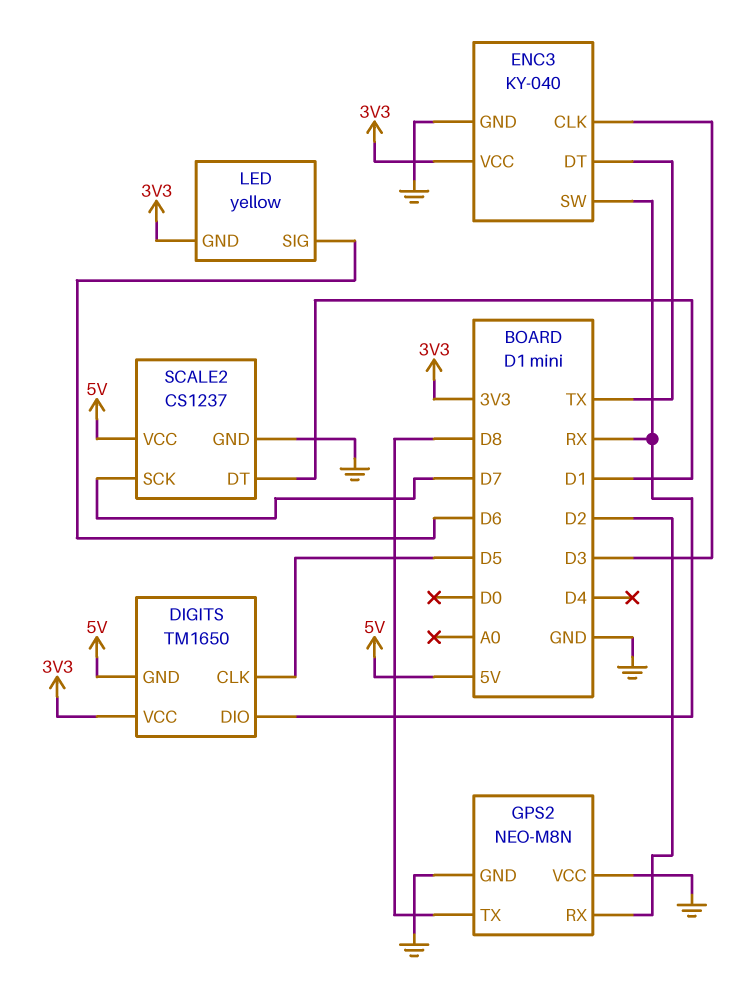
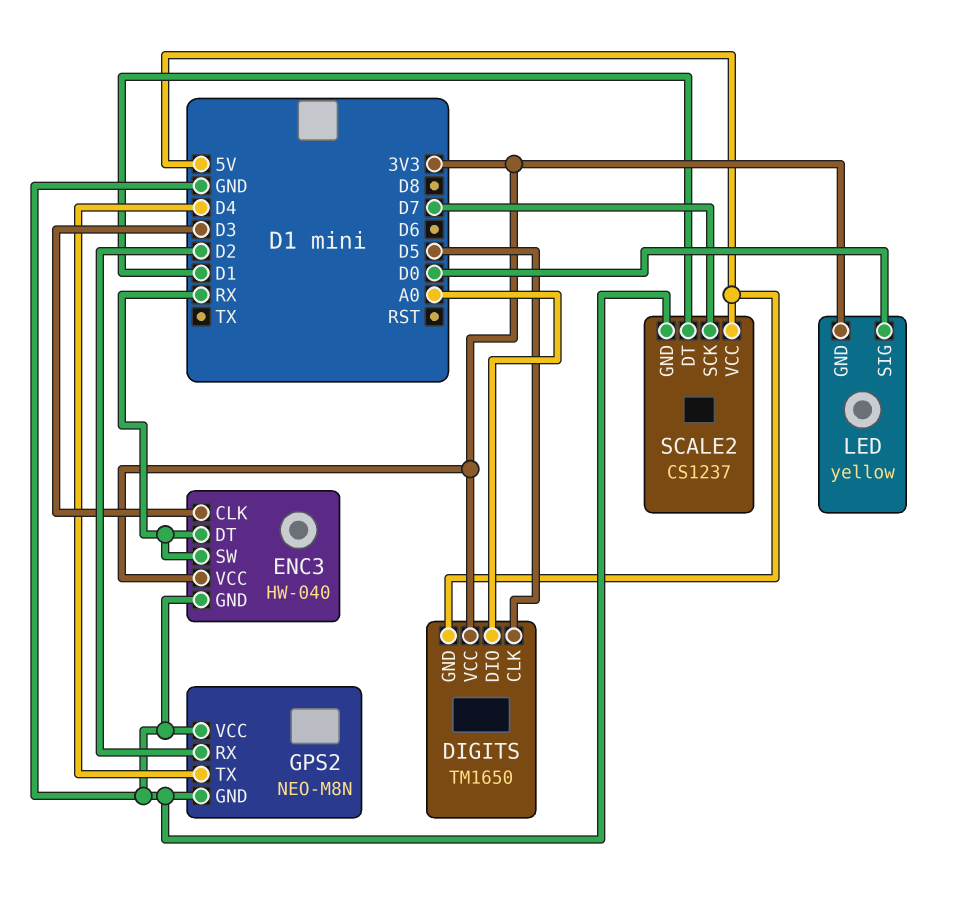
DIGITS pin DIO: RX -> A0
ENC3: KY-040 -> HW-040
ENC3 pin DT: TX -> RX
GPS2 pin TX: D8 -> D4
LED pin SIG: D6 -> D0

